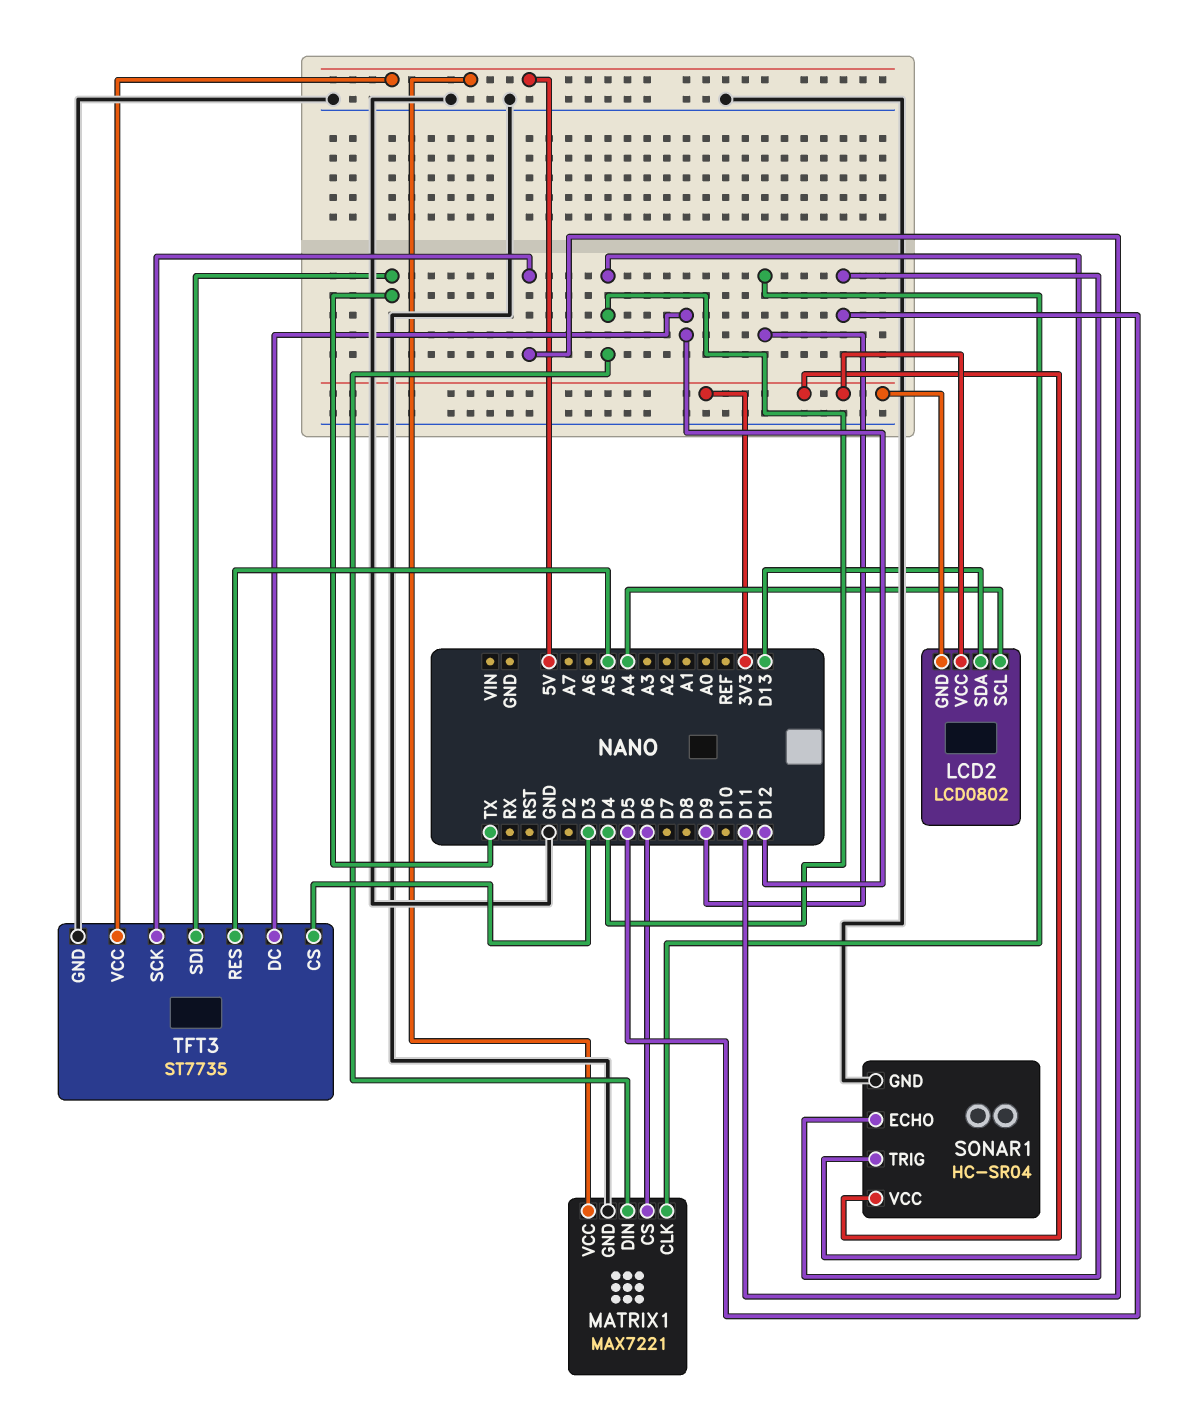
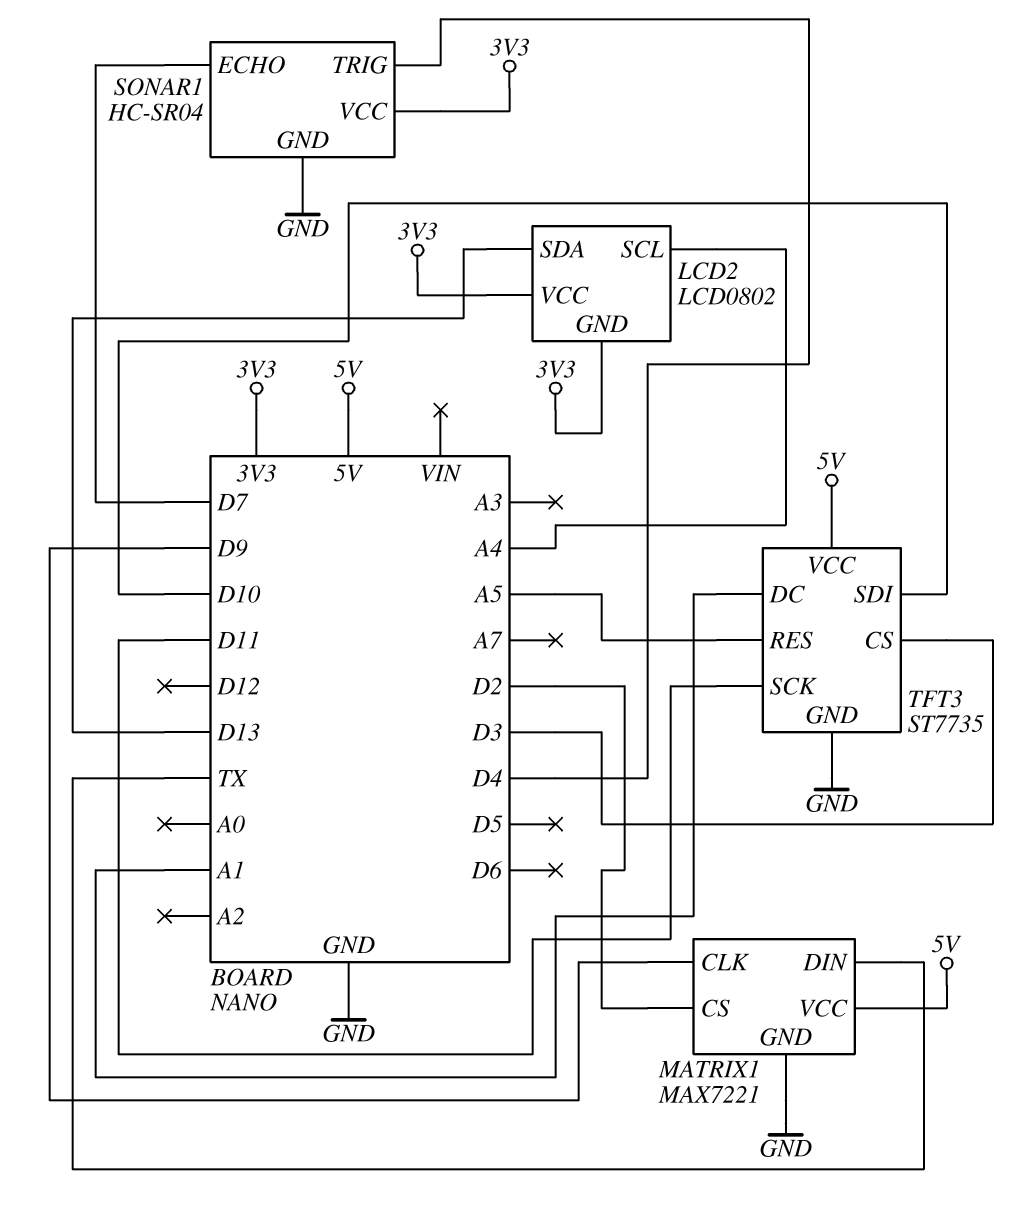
MATRIX1 pin CS: D6 -> D2
MATRIX1 pin DIN: D4 -> TX
SONAR1 pin ECHO: D5 -> D7
TFT3 pin DC: D12 -> A1
TFT3 pin SDI: TX -> D10

